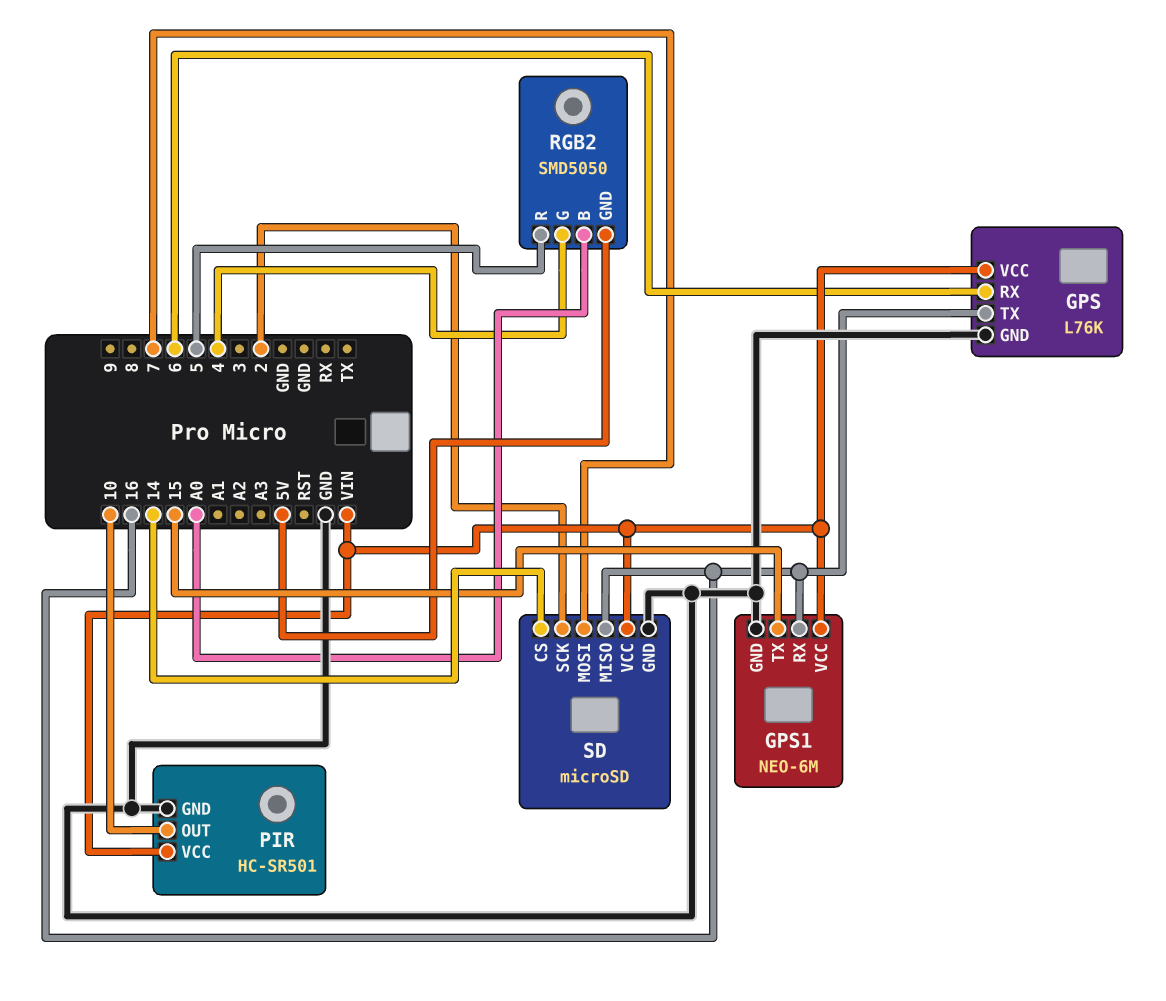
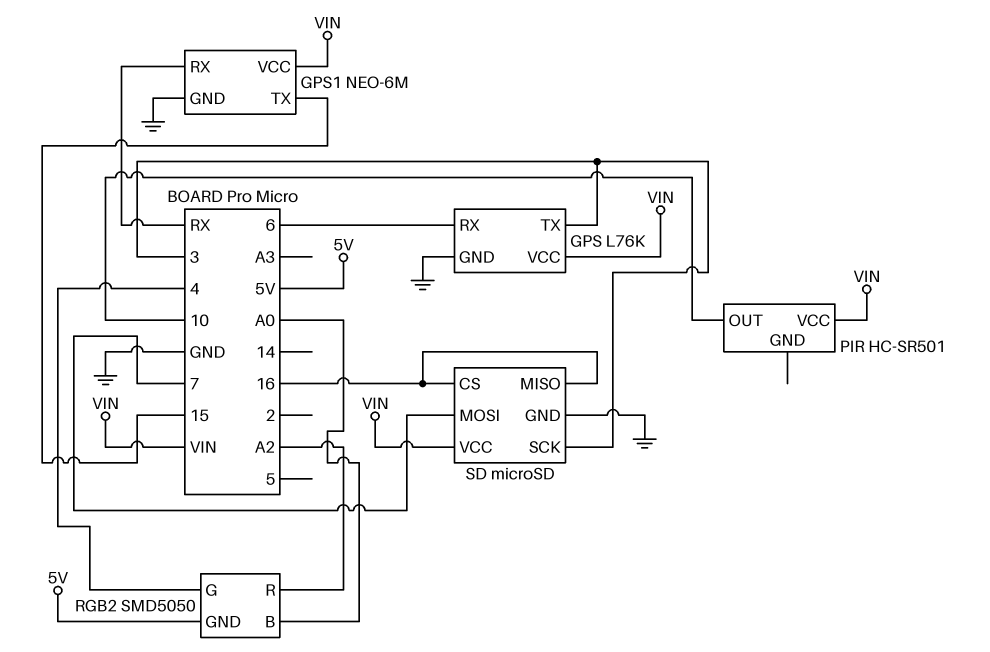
GPS pin TX: 16 -> 3
GPS1 pin RX: 16 -> RX
PIR pin GND: GND -> none
RGB2 pin R: 5 -> A2
SD pin CS: 14 -> 16
SD pin SCK: 2 -> 3

